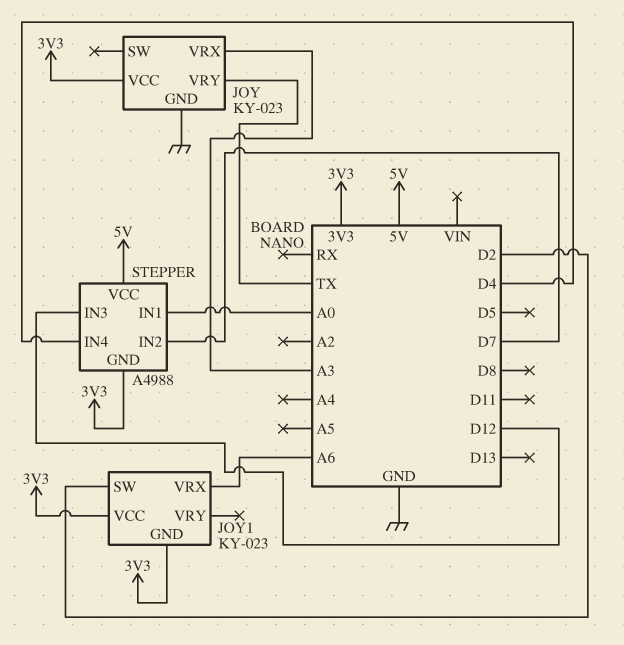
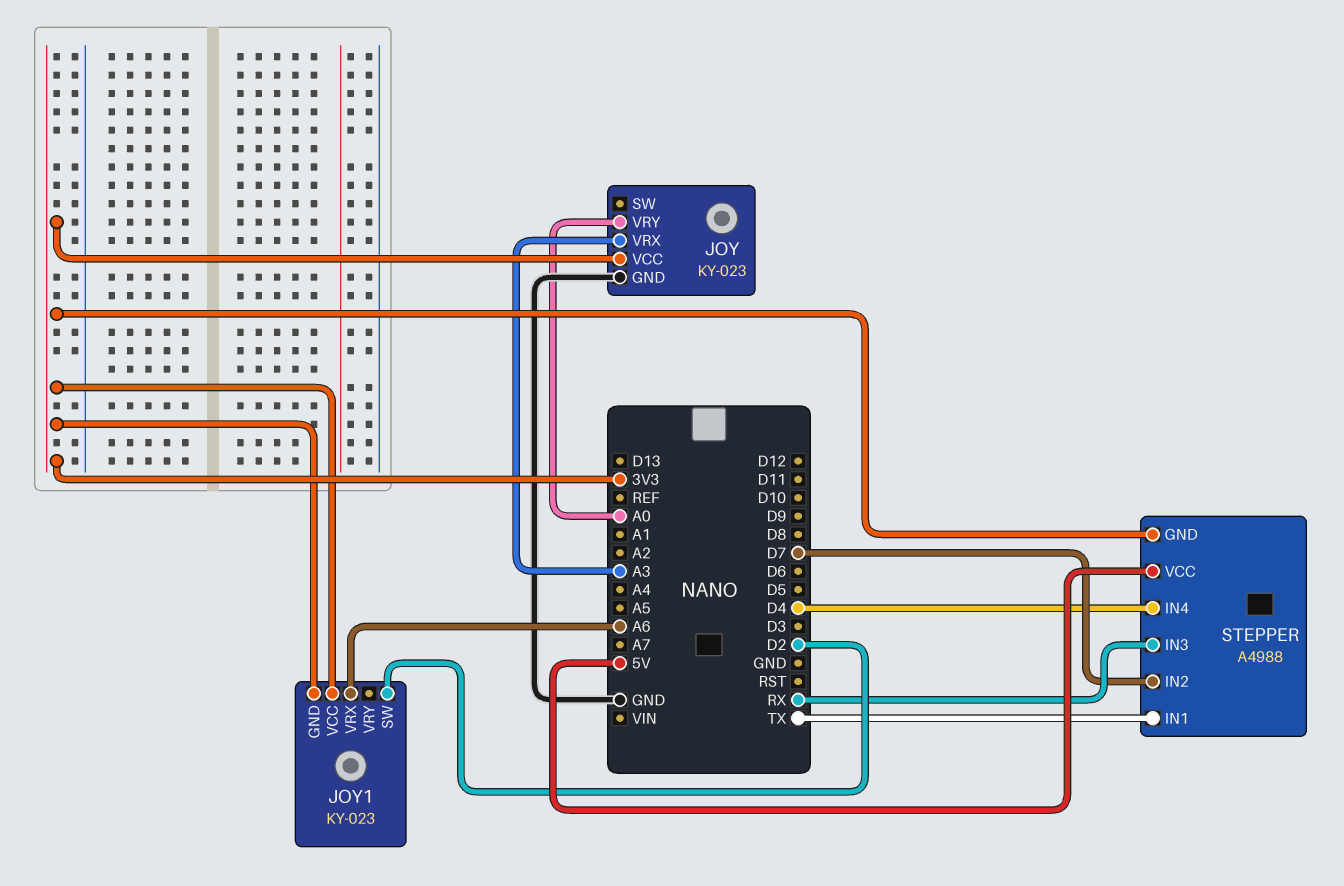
JOY pin VRY: TX -> A0
STEPPER pin IN1: A0 -> TX
STEPPER pin IN3: D12 -> RX

